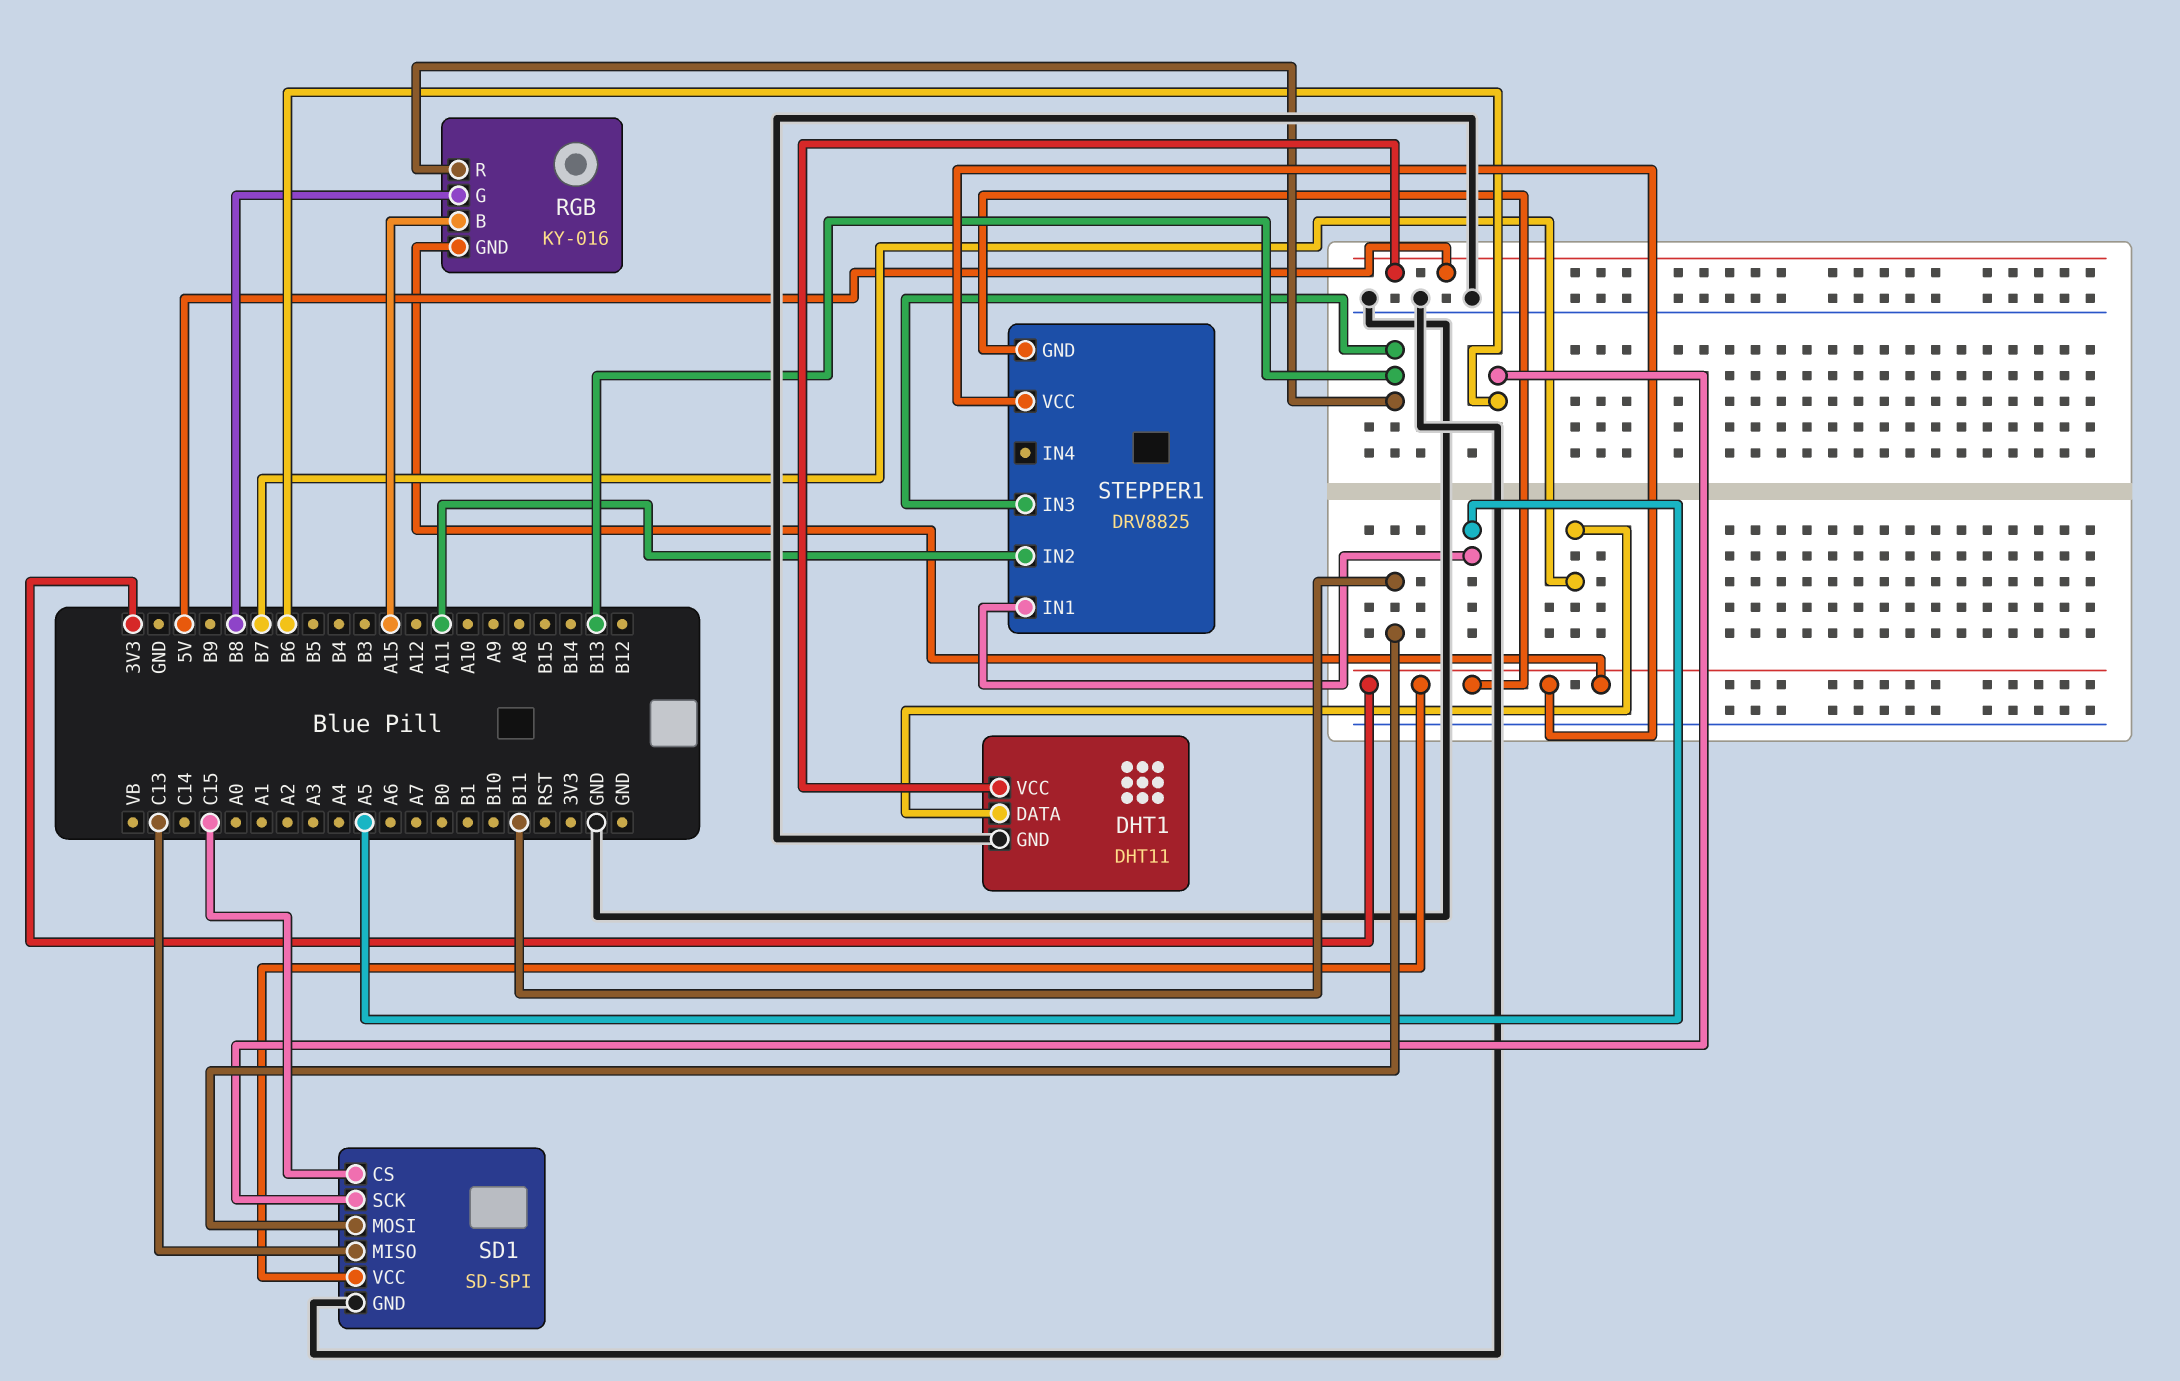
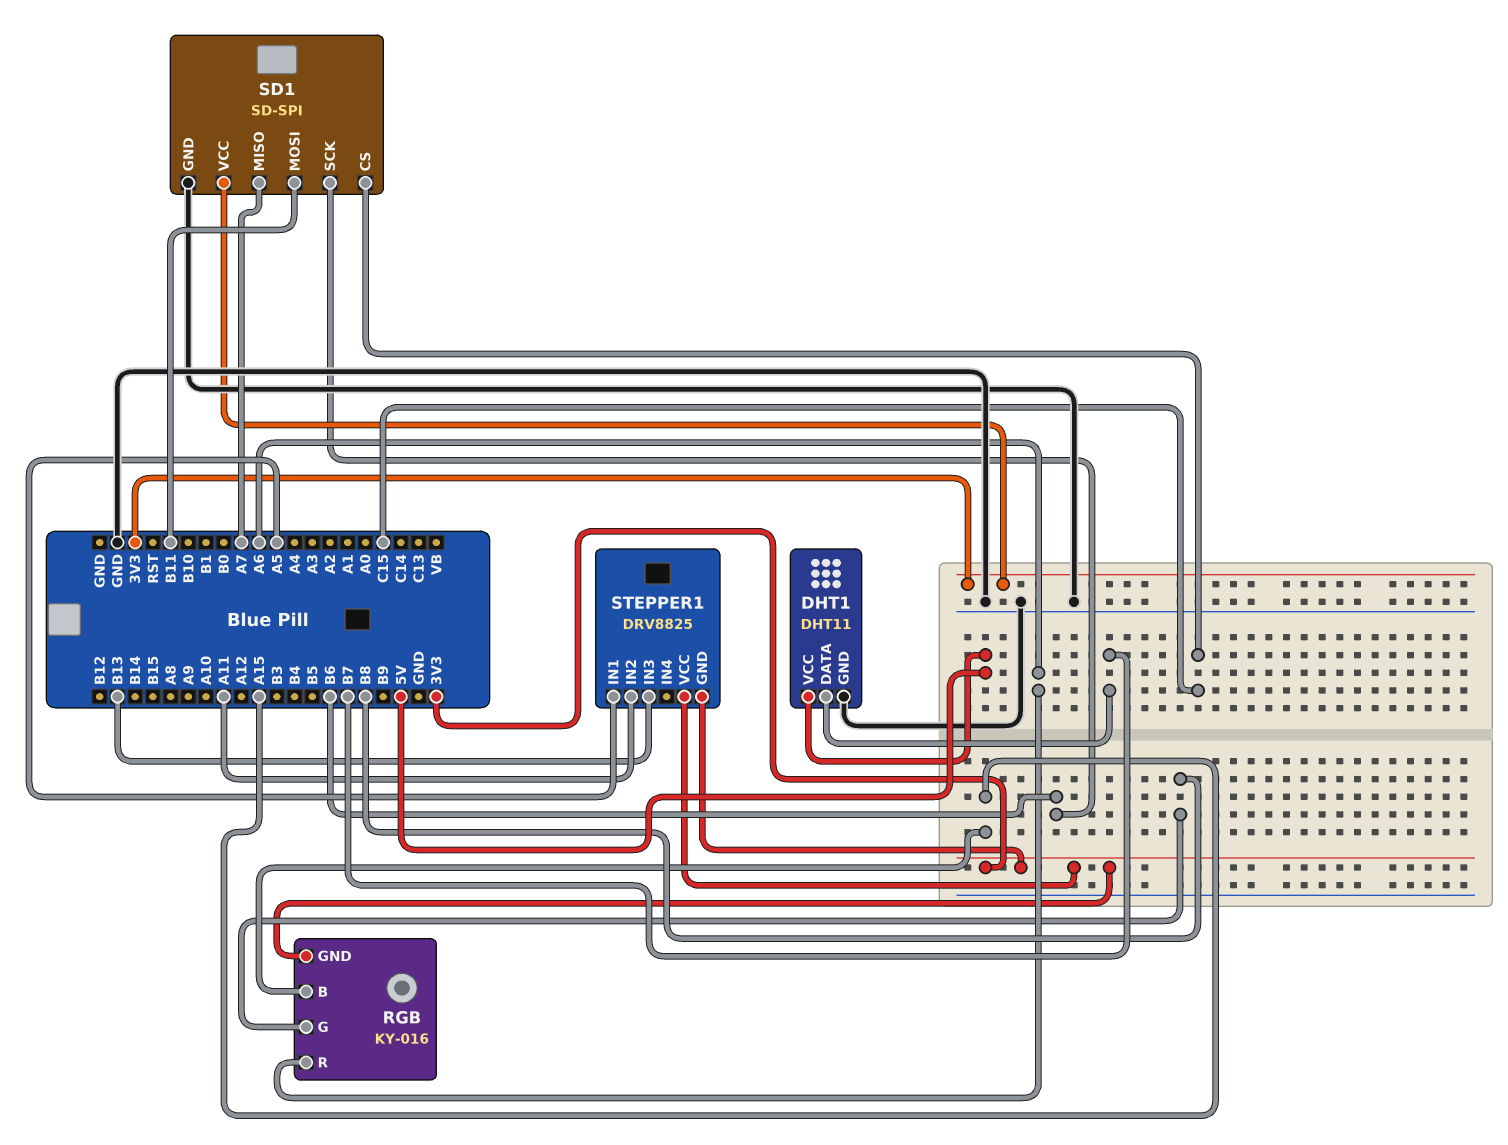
RGB pin R: B13 -> A6
SD1 pin MISO: C13 -> A7

